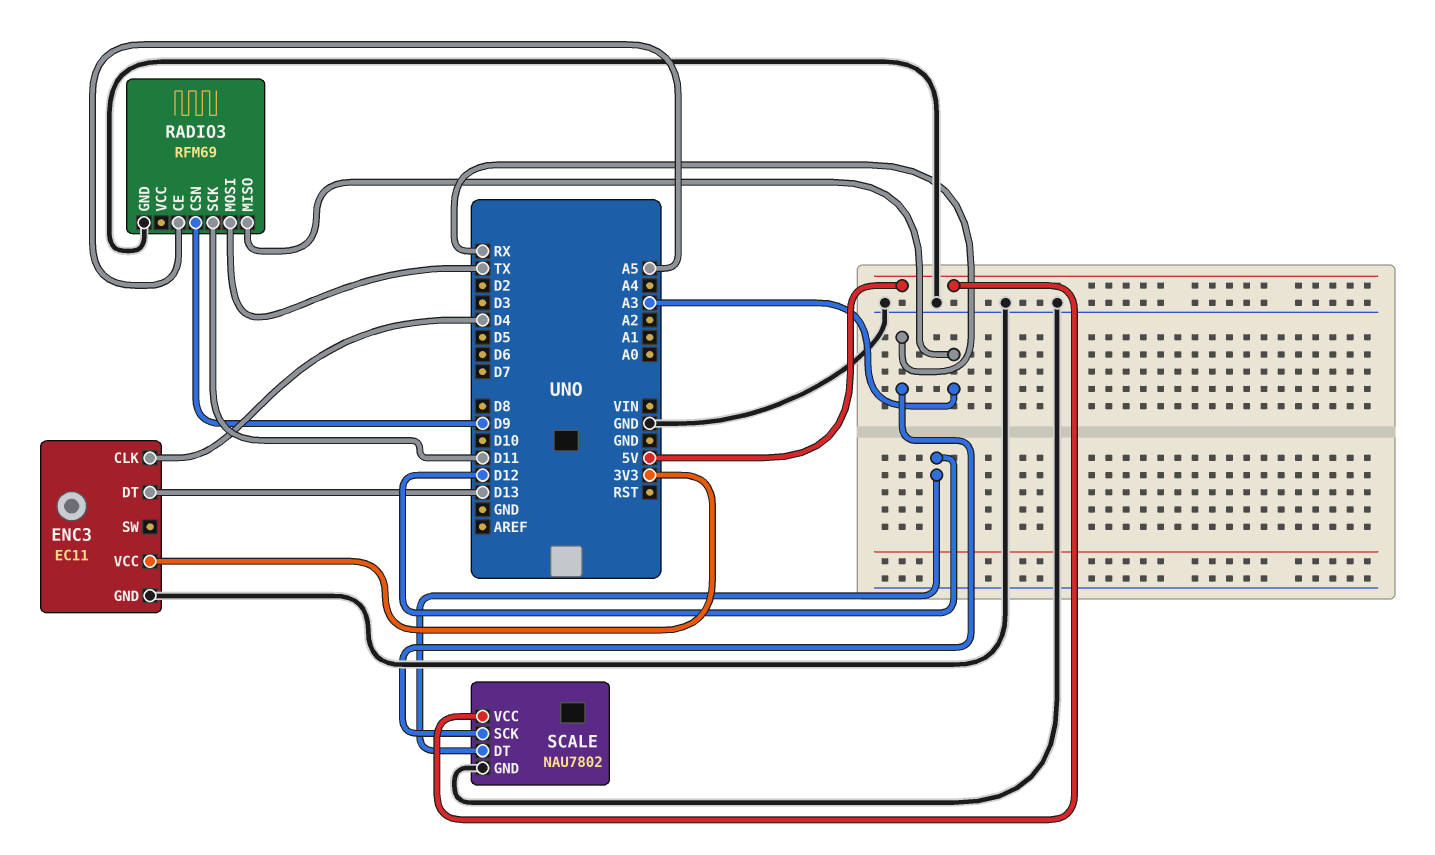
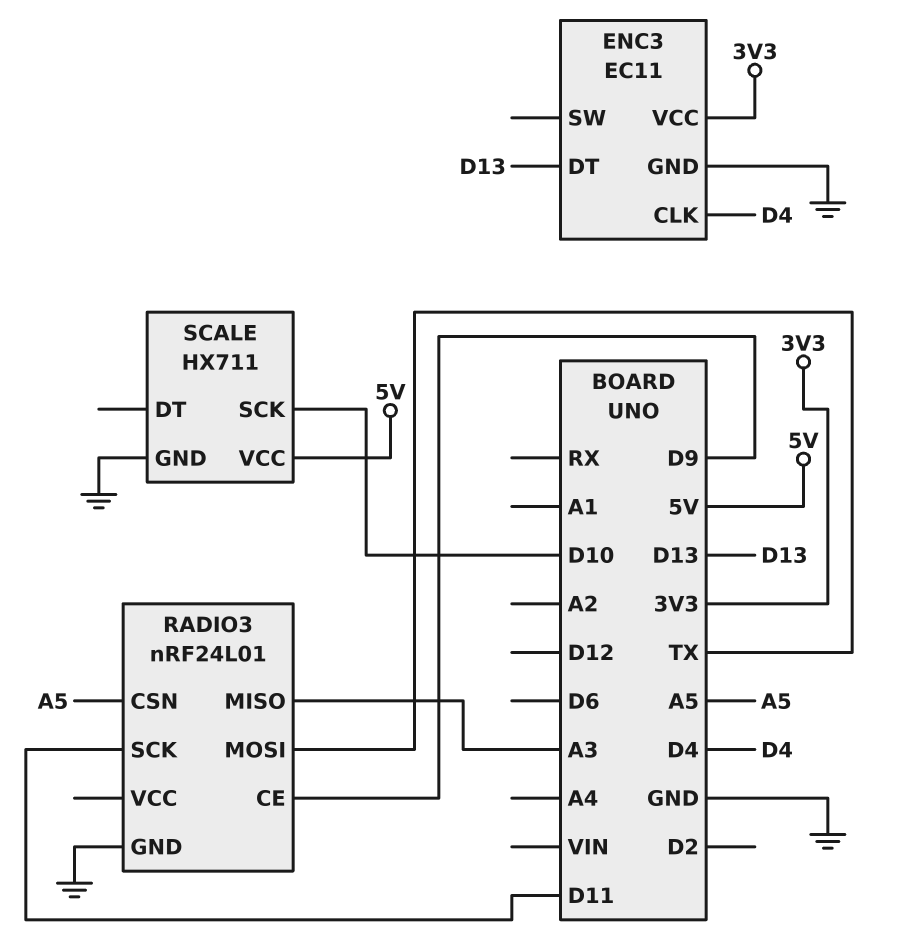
RADIO3: RFM69 -> nRF24L01
RADIO3 pin CE: A5 -> D9
RADIO3 pin CSN: D9 -> A5
SCALE: NAU7802 -> HX711
SCALE pin DT: D12 -> none
SCALE pin SCK: RX -> D10

